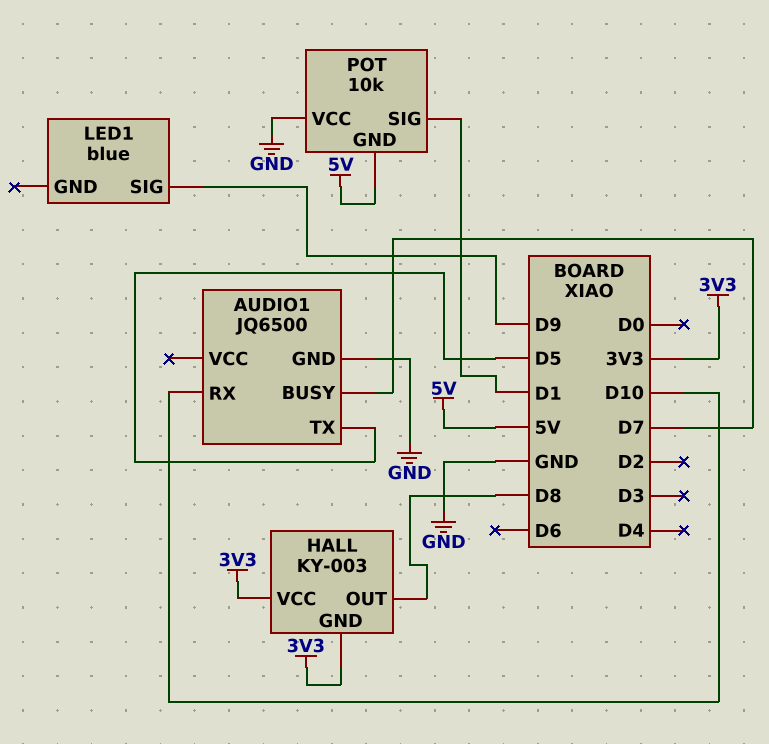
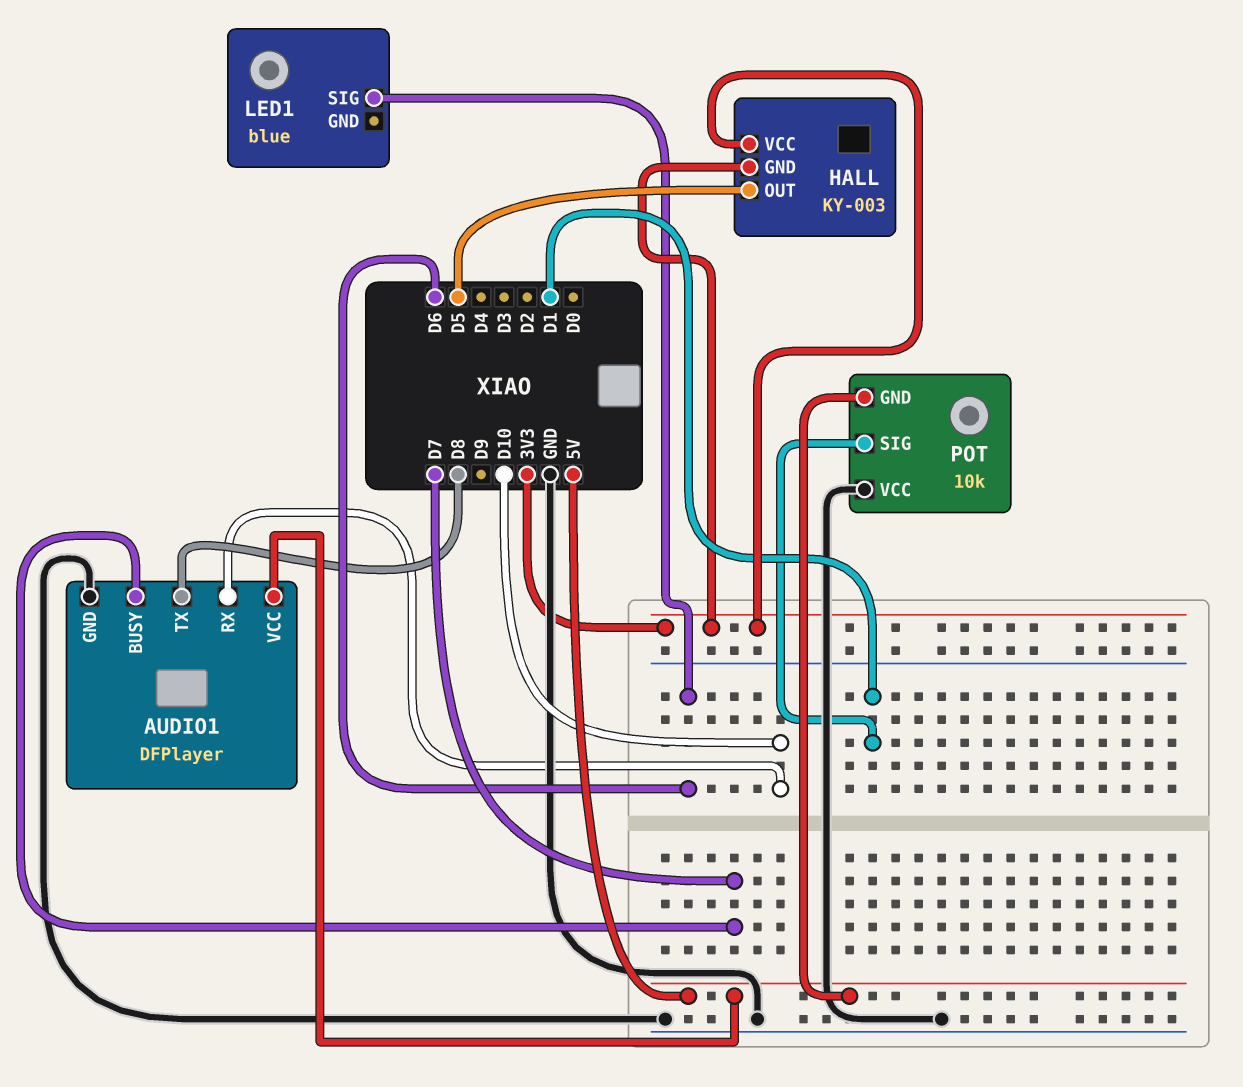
AUDIO1: JQ6500 -> DFPlayer
AUDIO1 pin TX: D5 -> D8
AUDIO1 pin VCC: none -> 5V
HALL pin OUT: D8 -> D5
LED1 pin SIG: D9 -> D6

